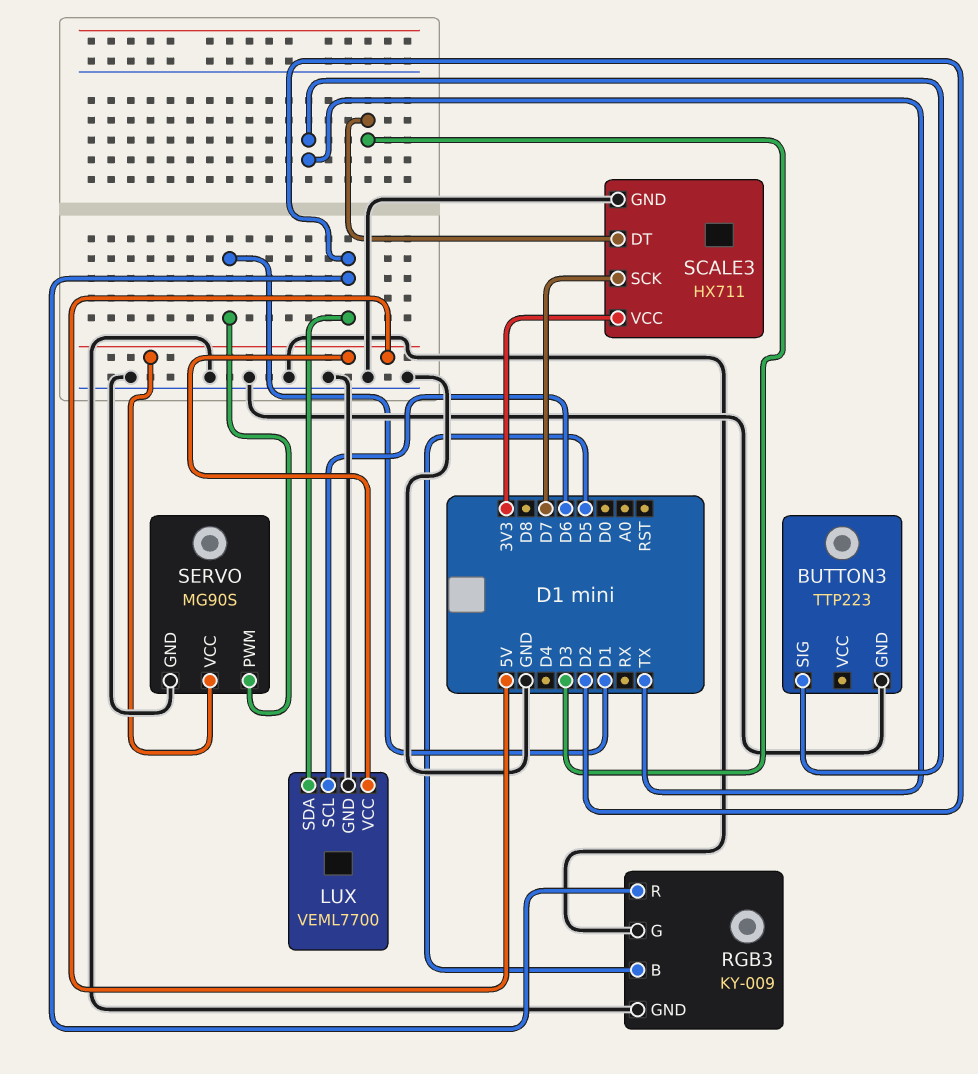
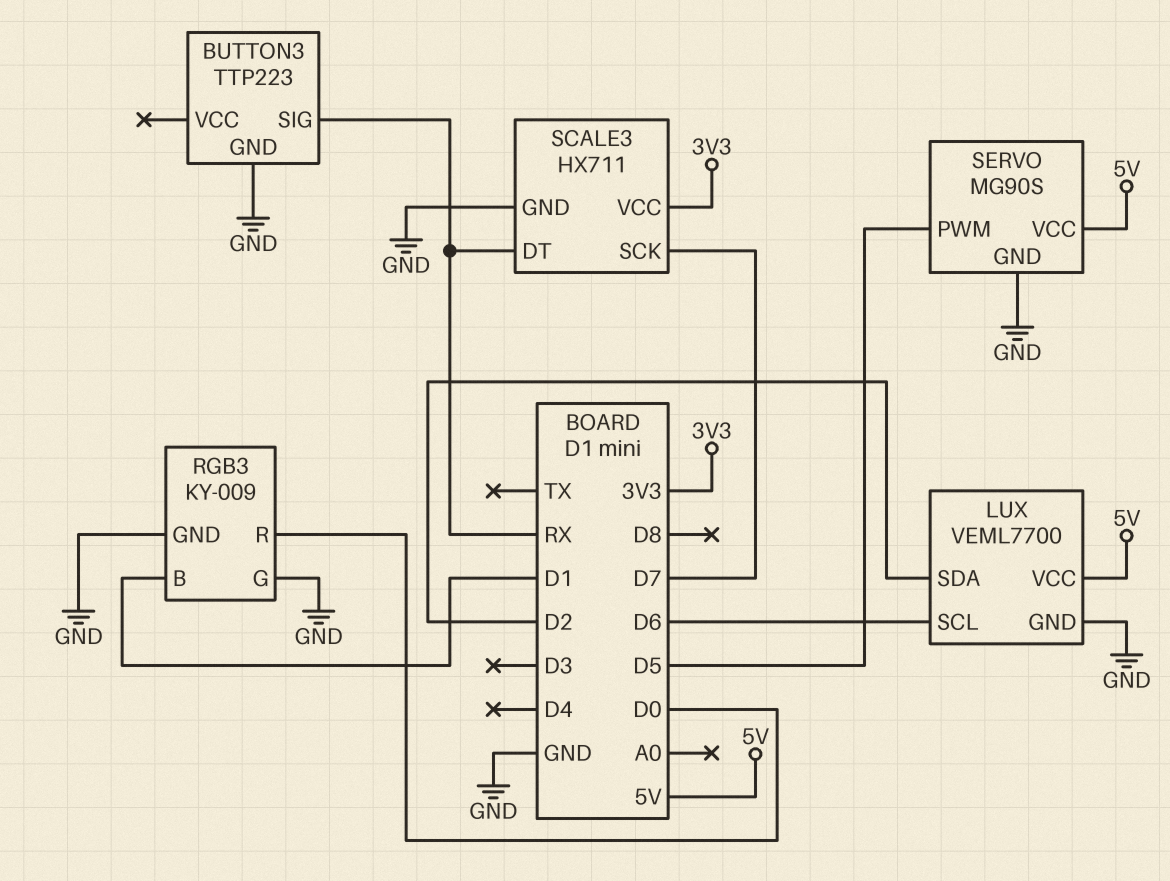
BUTTON3 pin SIG: TX -> RX
RGB3 pin B: D5 -> D1
RGB3 pin R: D2 -> D0
SCALE3 pin DT: D3 -> RX
SERVO pin PWM: D1 -> D5

